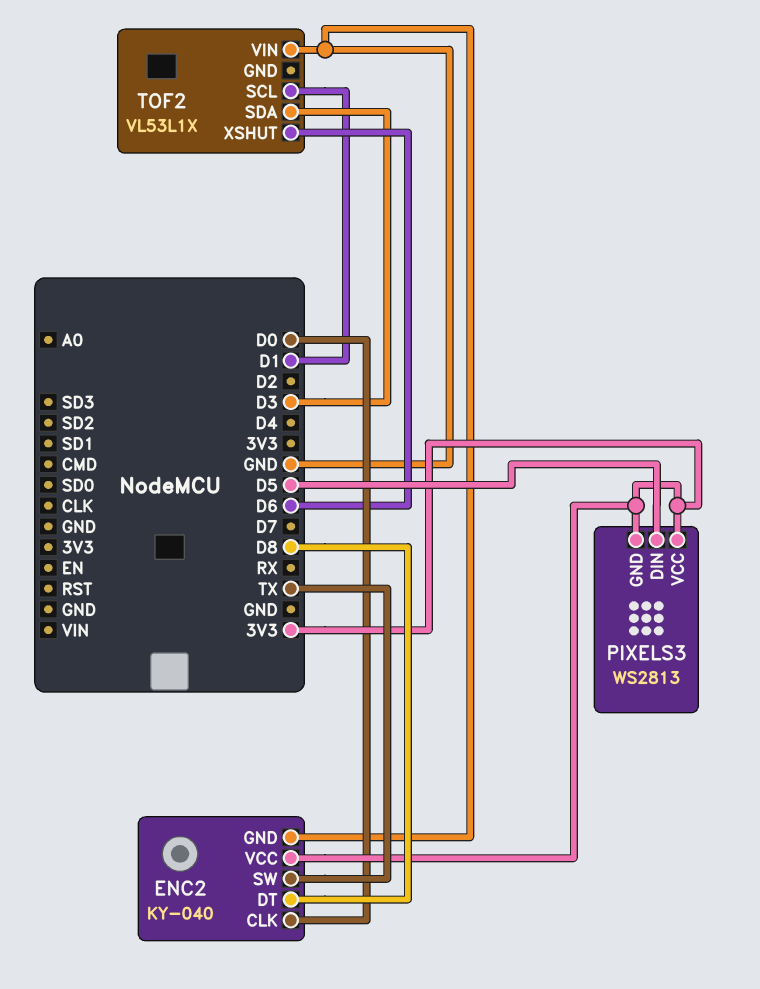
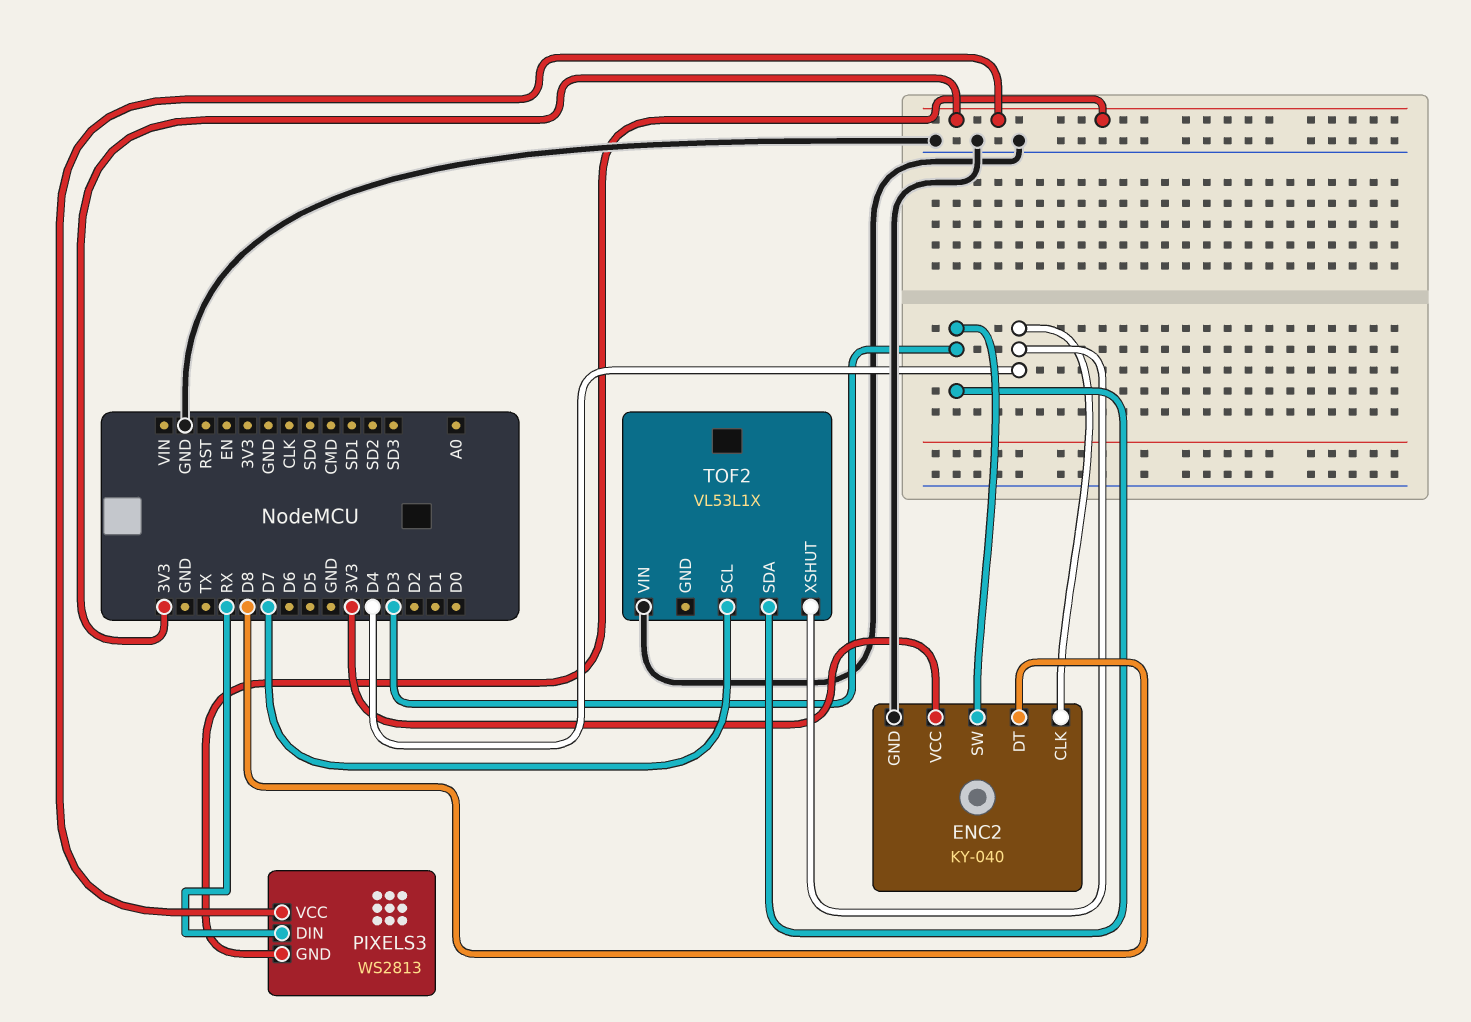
ENC2 pin CLK: D0 -> D4
ENC2 pin SW: TX -> D3
PIXELS3 pin DIN: D5 -> RX
TOF2 pin SCL: D1 -> D7
TOF2 pin XSHUT: D6 -> D4

